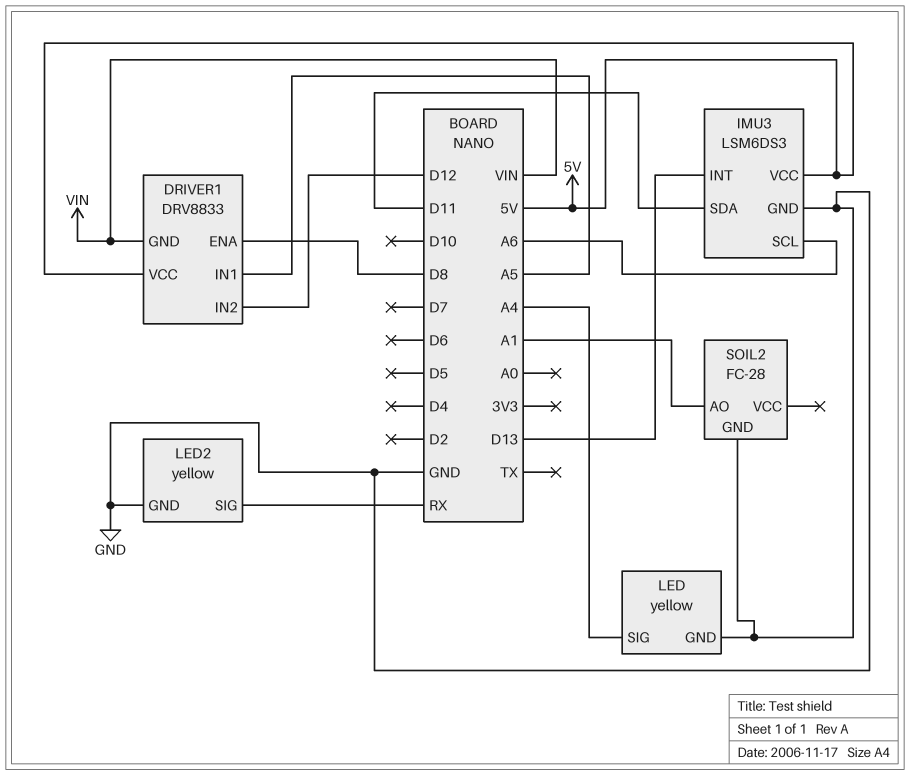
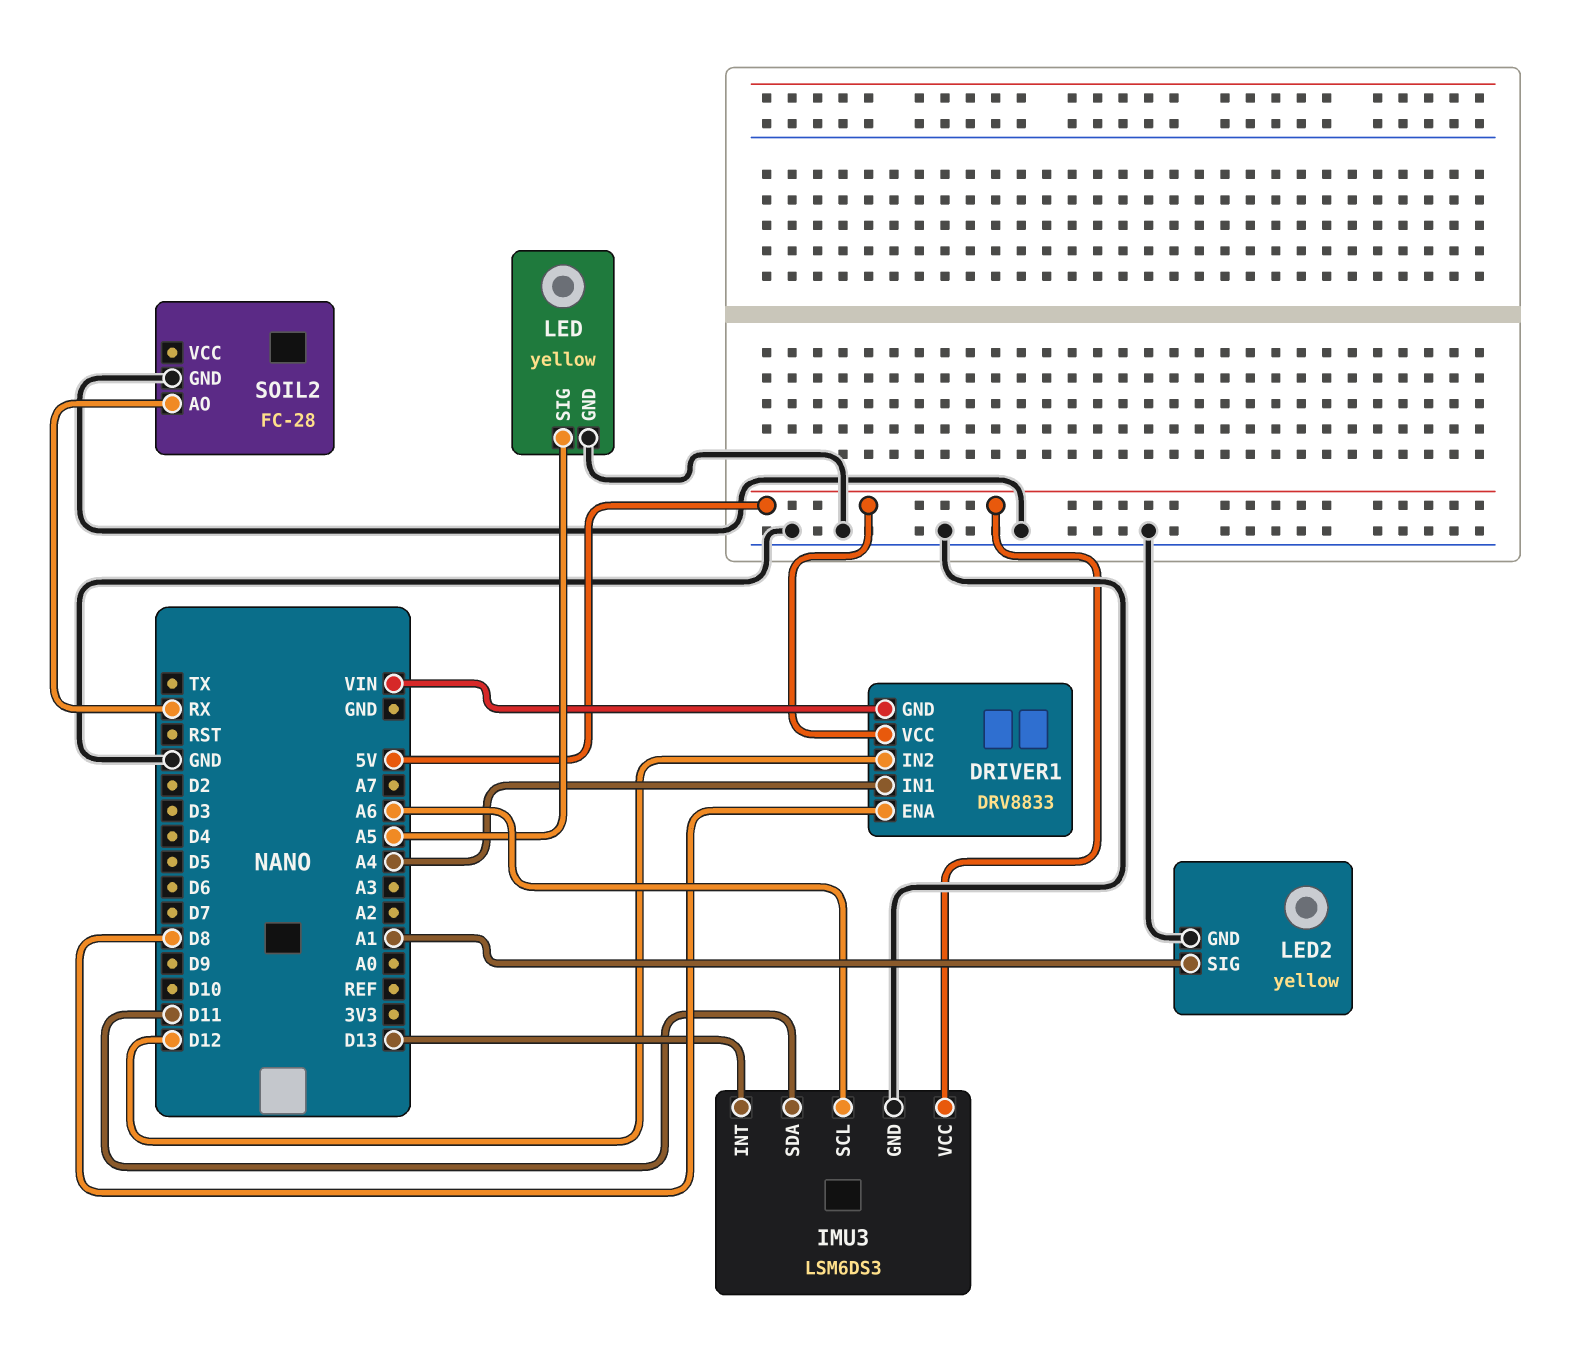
DRIVER1 pin IN1: A5 -> A4
LED pin SIG: A4 -> A5
LED2 pin SIG: RX -> A1
SOIL2 pin AO: A1 -> RX

